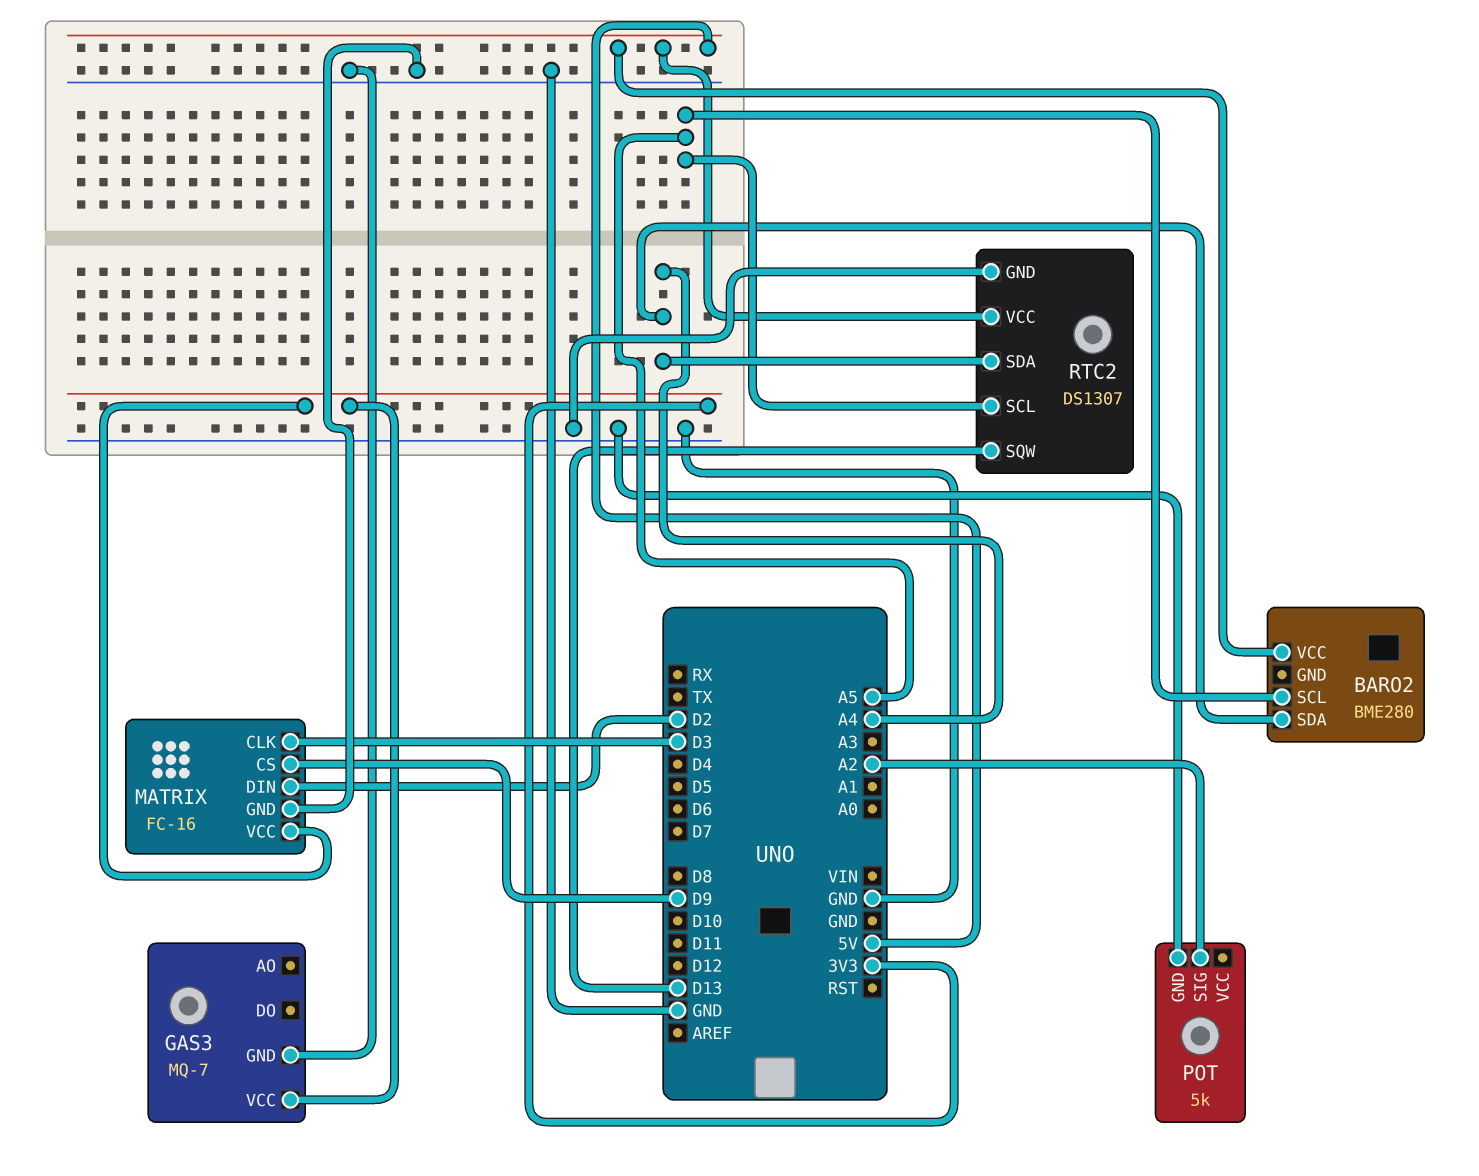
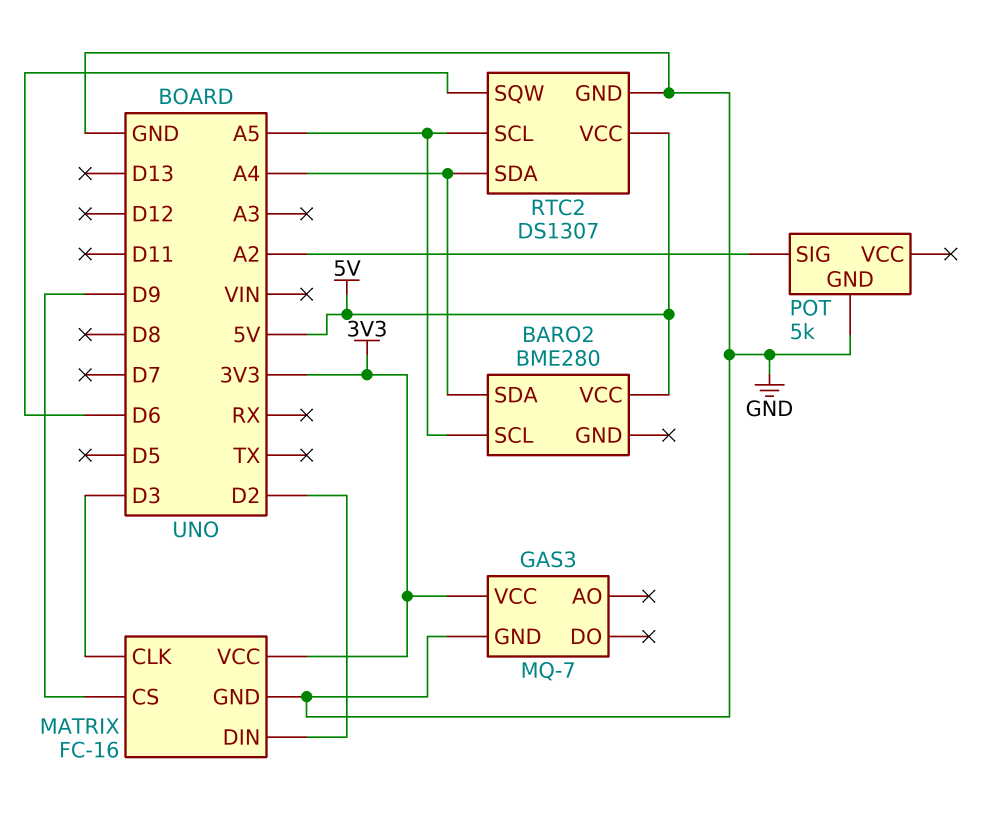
RTC2 pin SQW: D13 -> D6

